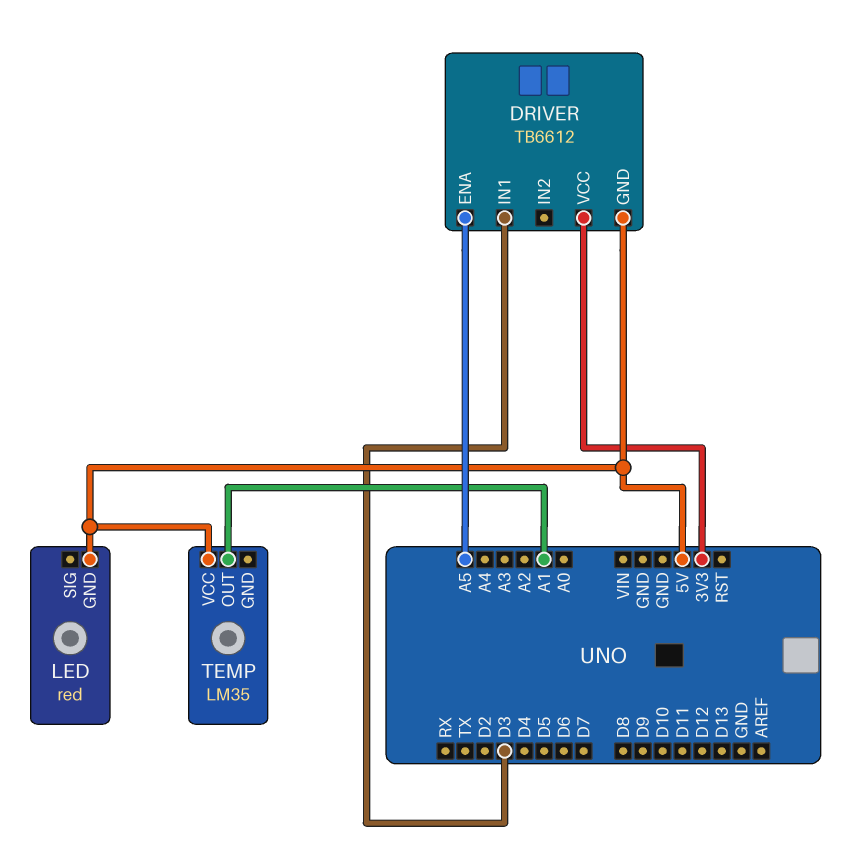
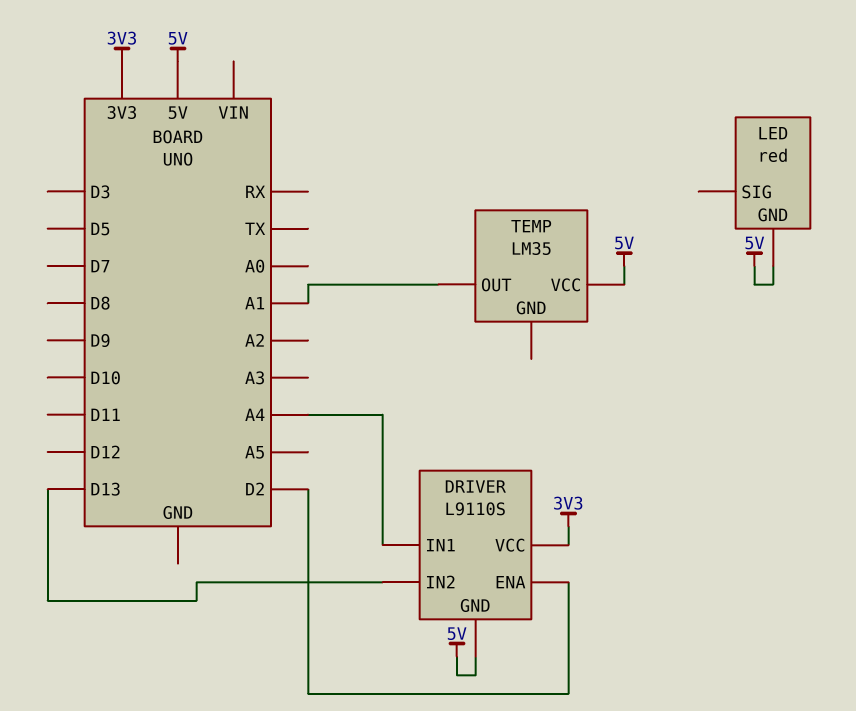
DRIVER: TB6612 -> L9110S
DRIVER pin ENA: A5 -> D2
DRIVER pin IN1: D3 -> A4
DRIVER pin IN2: none -> D13

